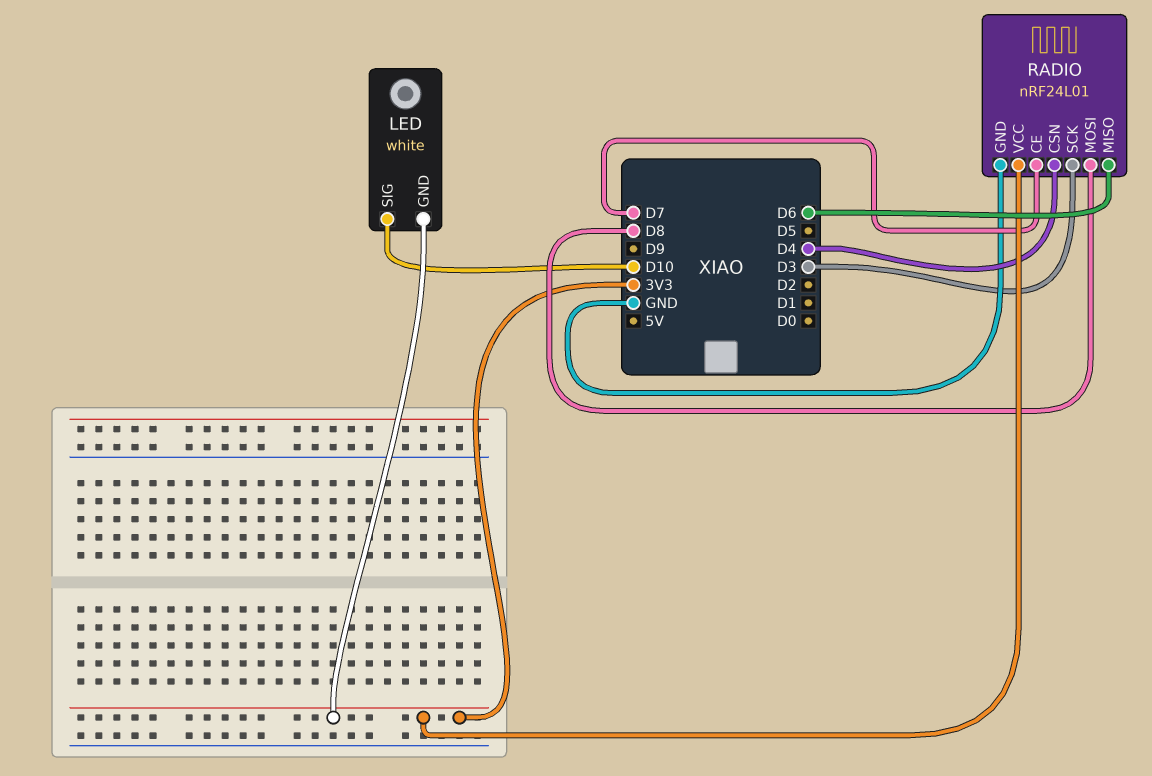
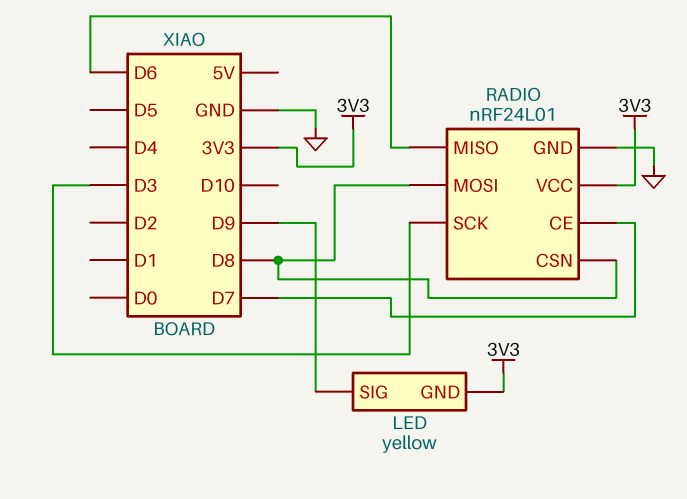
LED: white -> yellow
LED pin SIG: D10 -> D9
RADIO pin CSN: D4 -> D8

